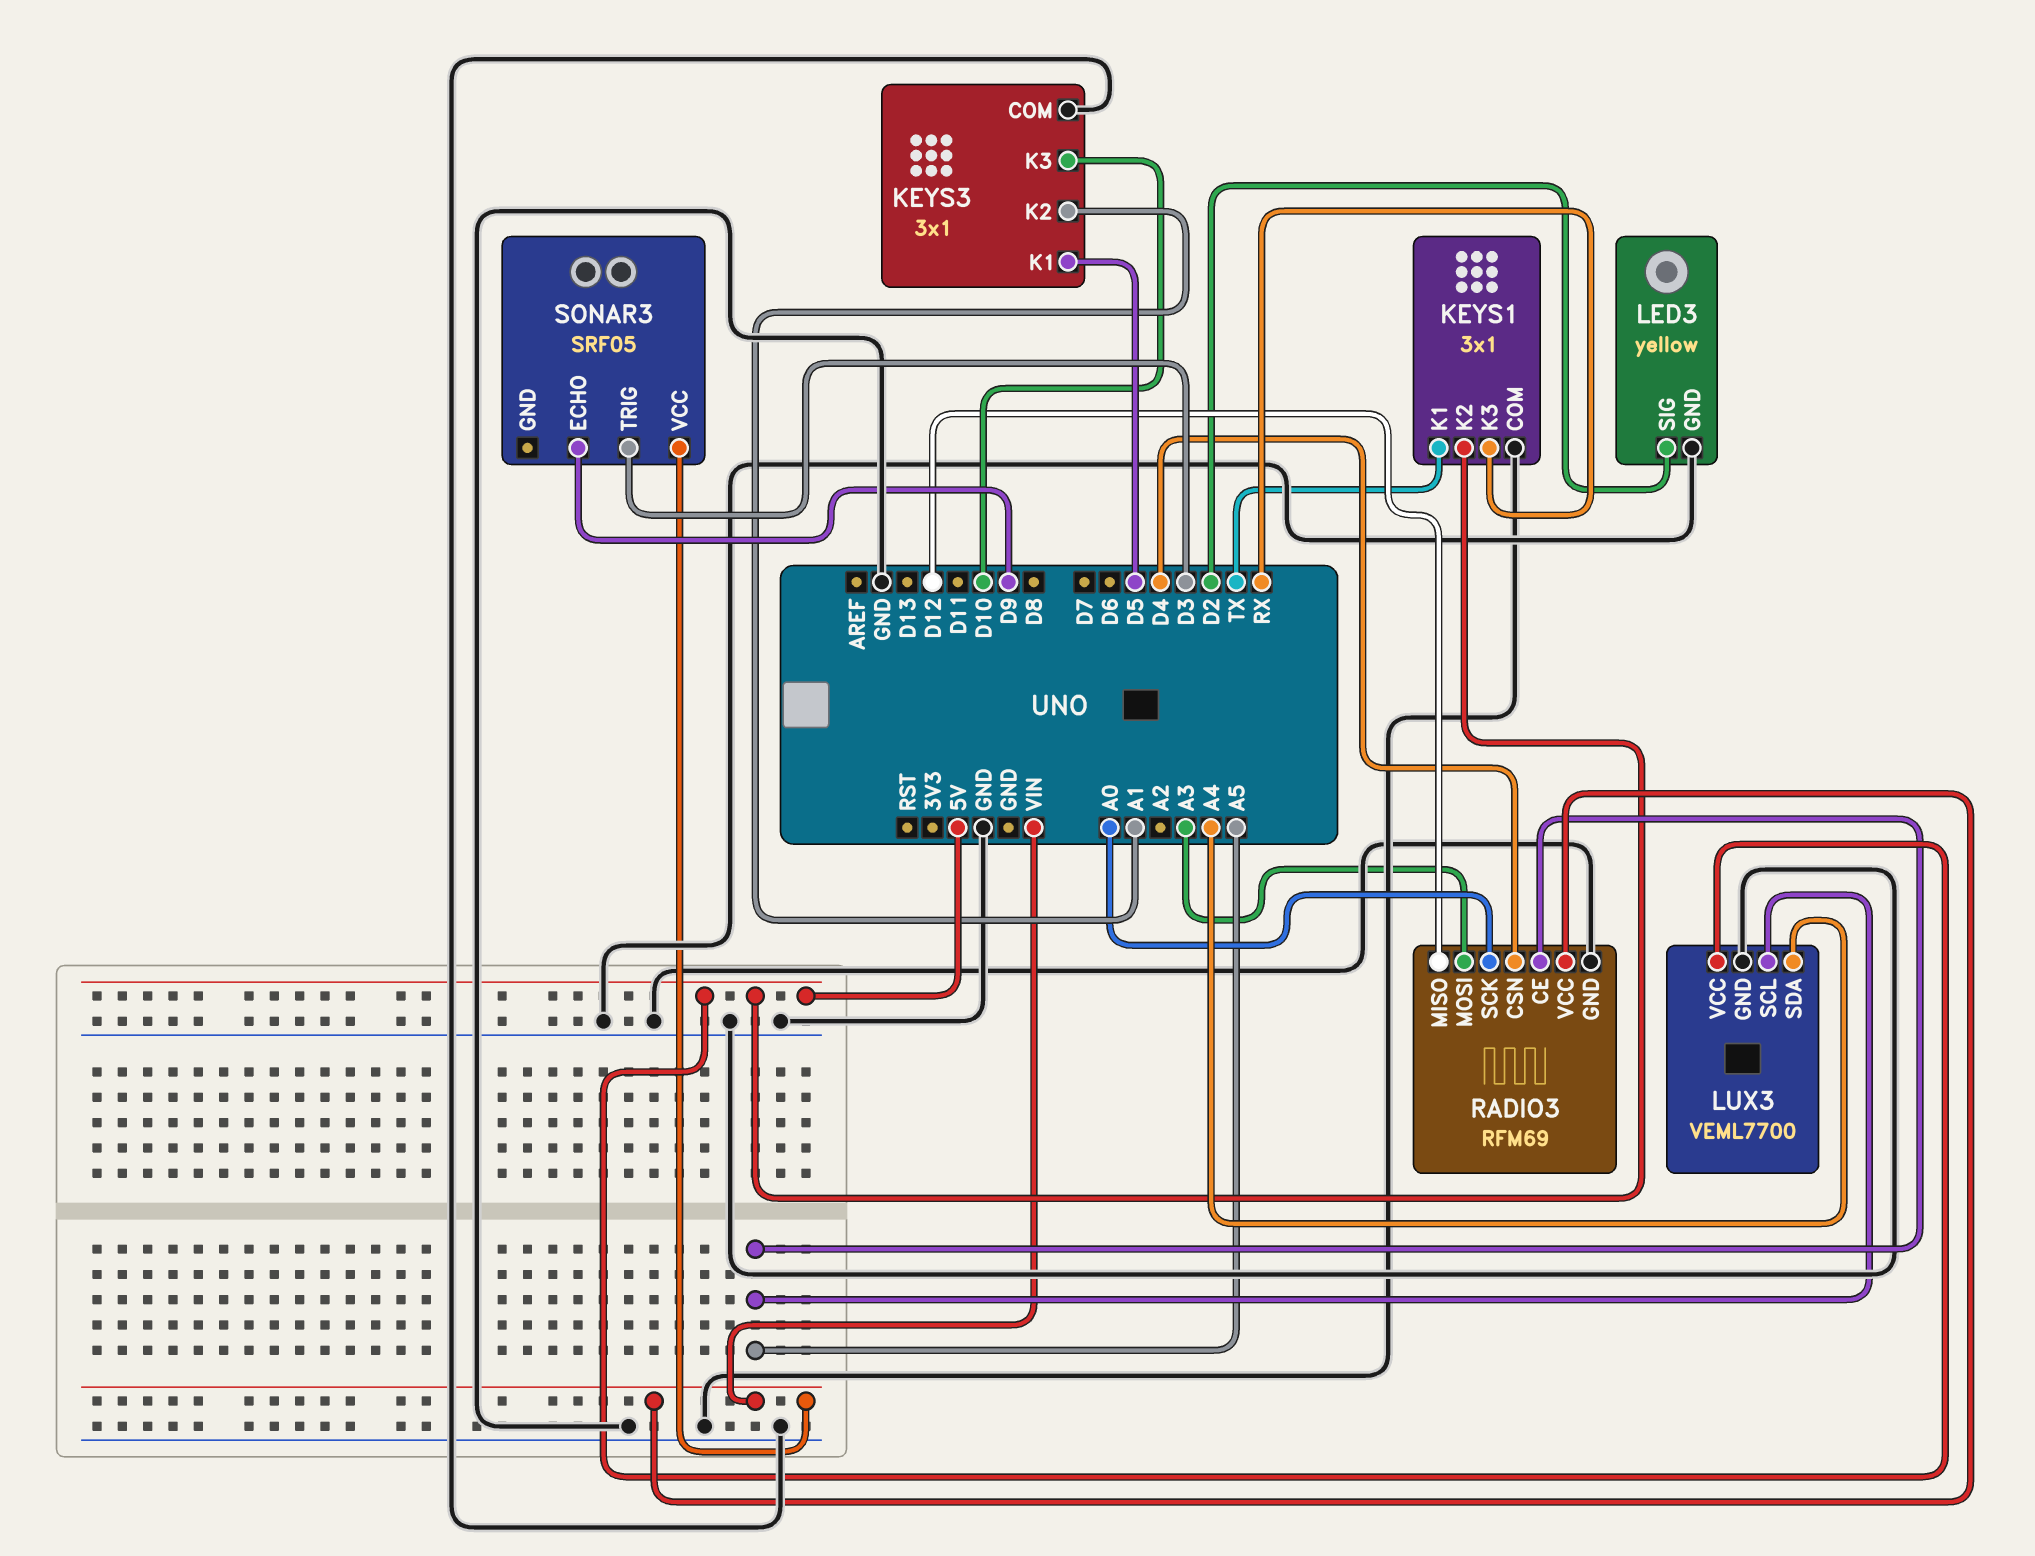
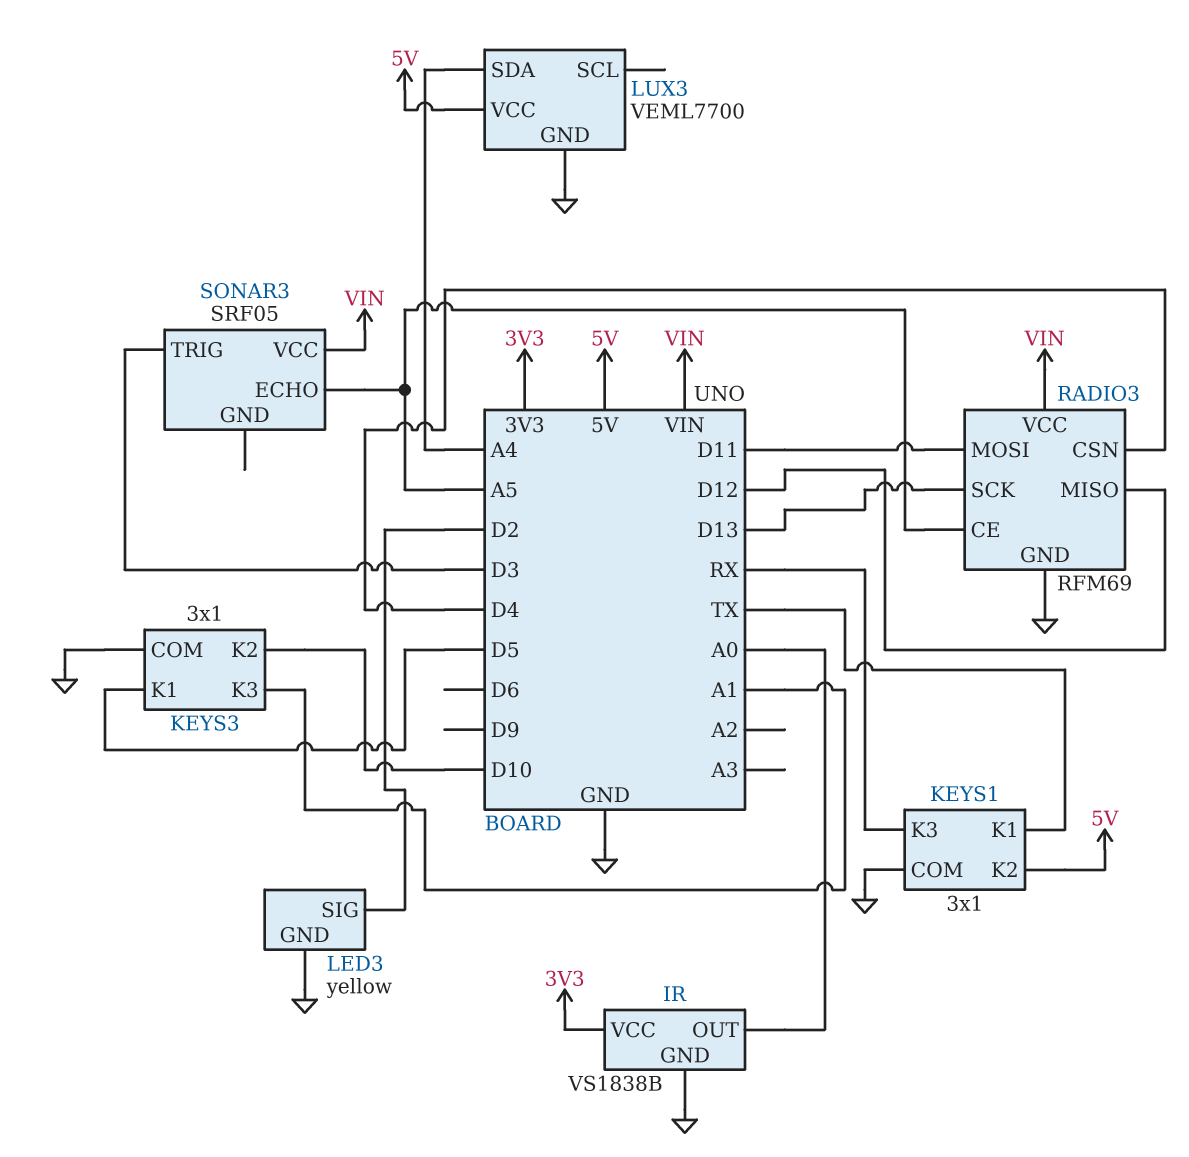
IR: none -> VS1838B
IR pin GND: none -> GND
IR pin OUT: none -> A0
IR pin VCC: none -> 3V3
KEYS3 pin K2: A1 -> D10
KEYS3 pin K3: D10 -> A1
LUX3 pin SCL: A5 -> none
RADIO3 pin MOSI: A3 -> D11
RADIO3 pin SCK: A0 -> D13
SONAR3 pin ECHO: D9 -> A5

